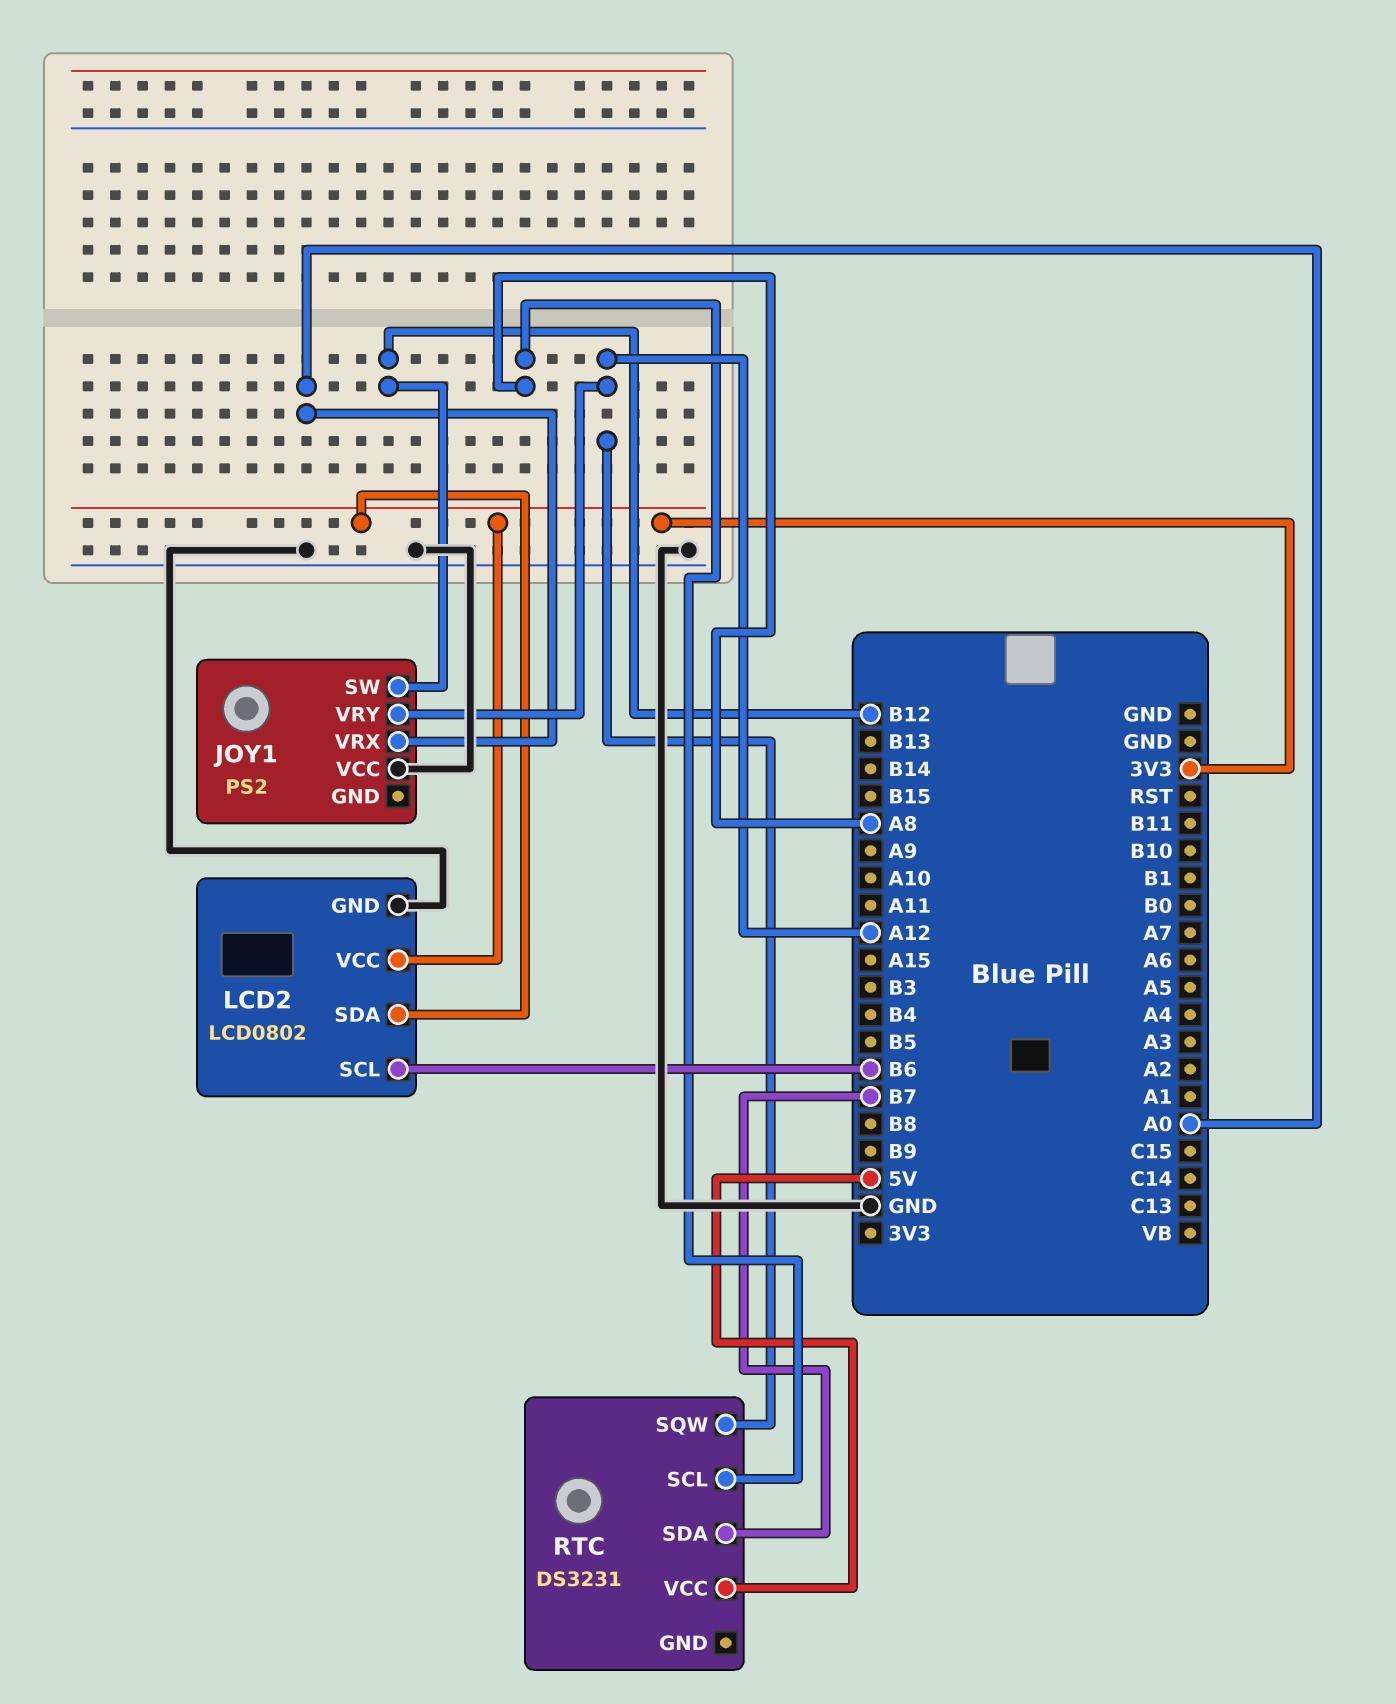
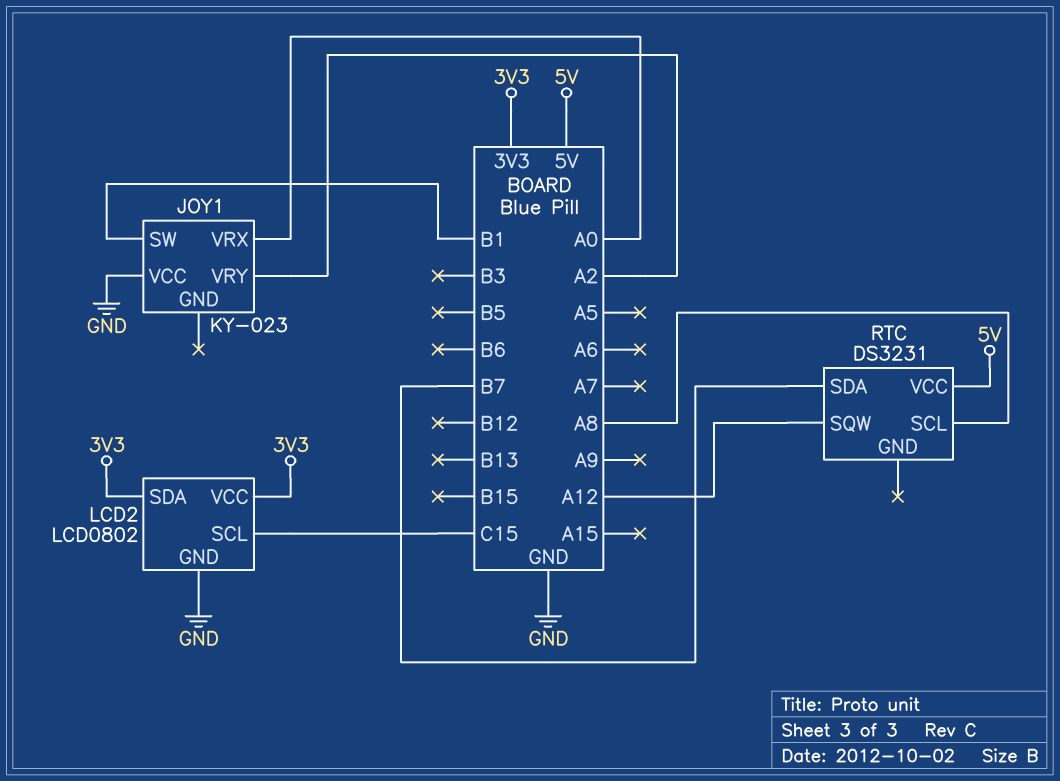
JOY1: PS2 -> KY-023
JOY1 pin SW: B12 -> B1
JOY1 pin VRY: A12 -> A2
LCD2 pin SCL: B6 -> C15

